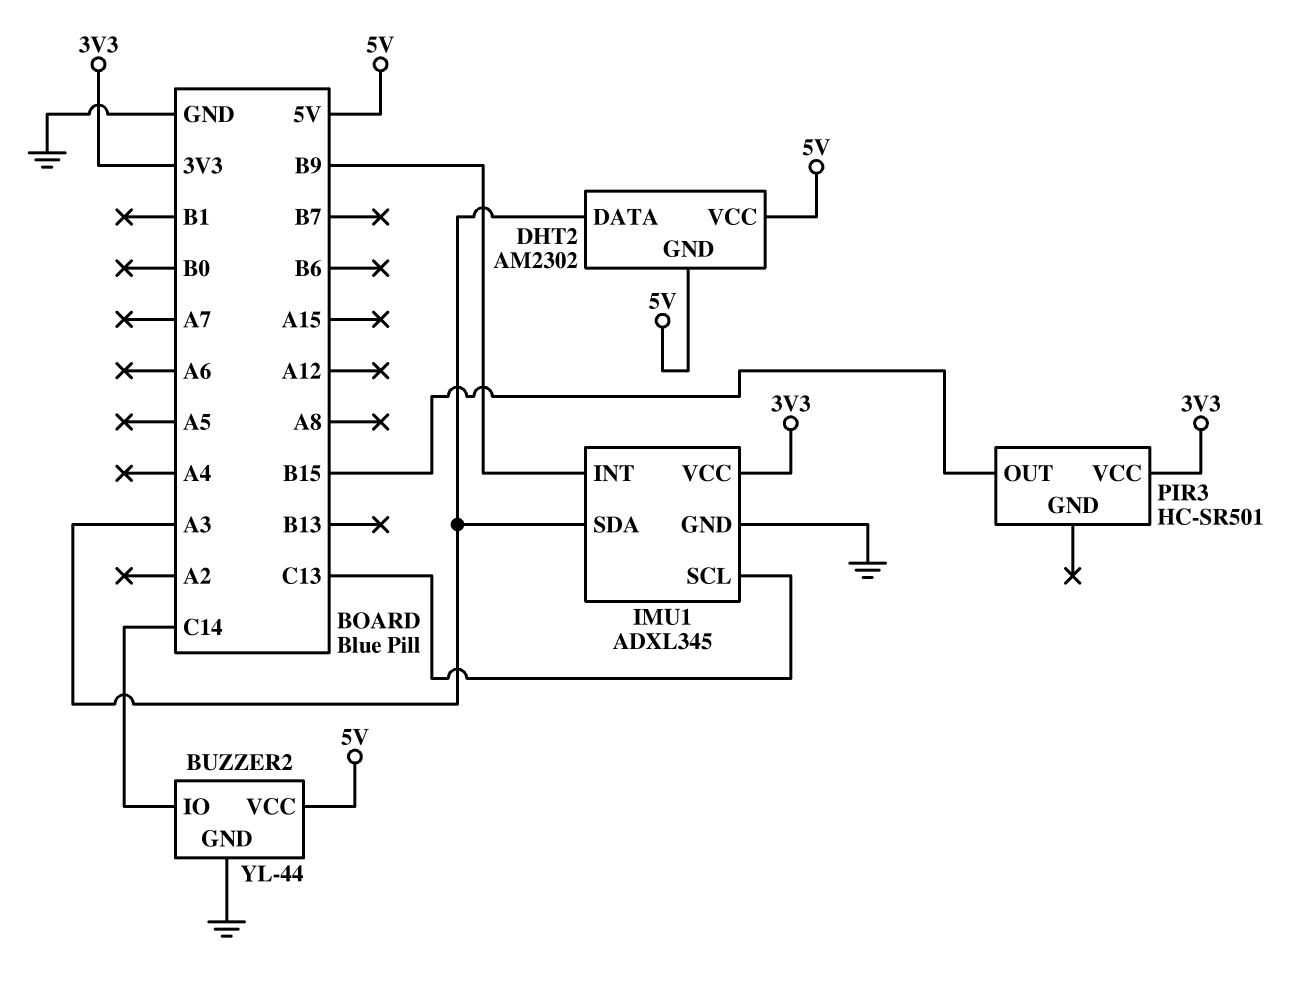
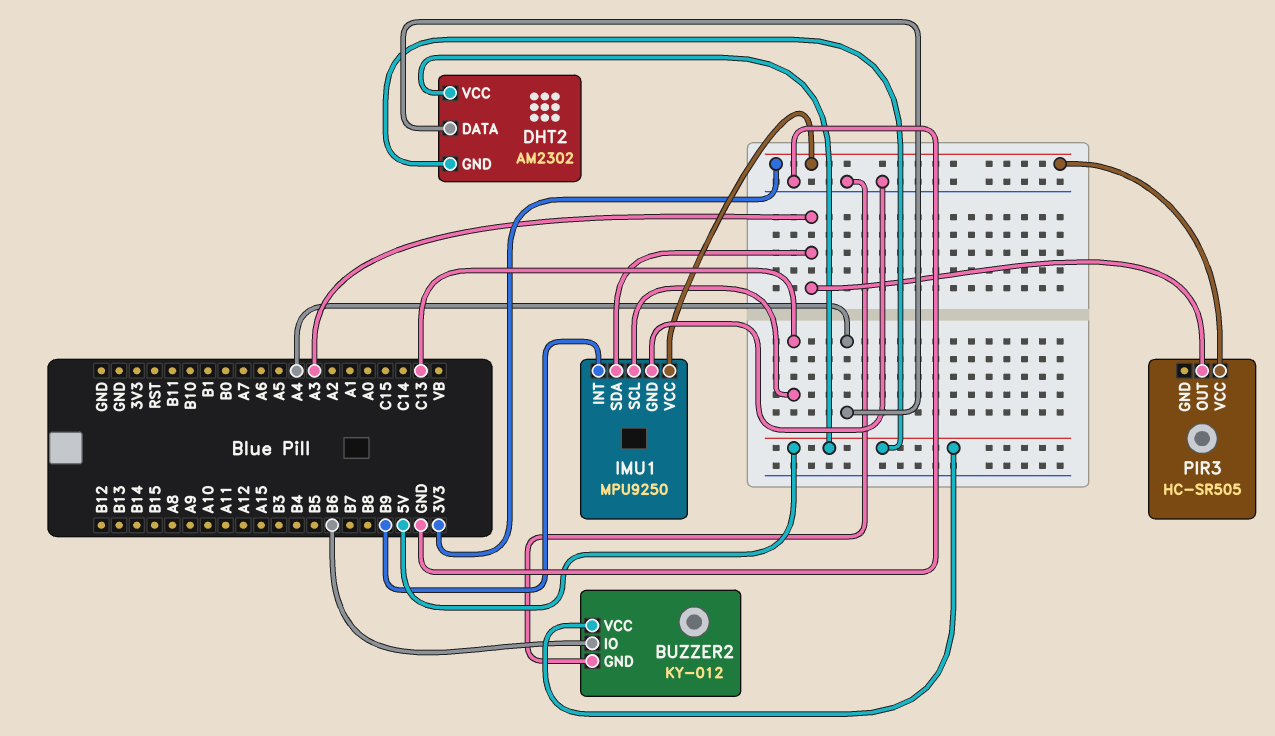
BUZZER2: YL-44 -> KY-012
BUZZER2 pin IO: C14 -> B6
DHT2 pin DATA: A3 -> A4
IMU1: ADXL345 -> MPU9250
PIR3: HC-SR501 -> HC-SR505
PIR3 pin OUT: B15 -> A3

